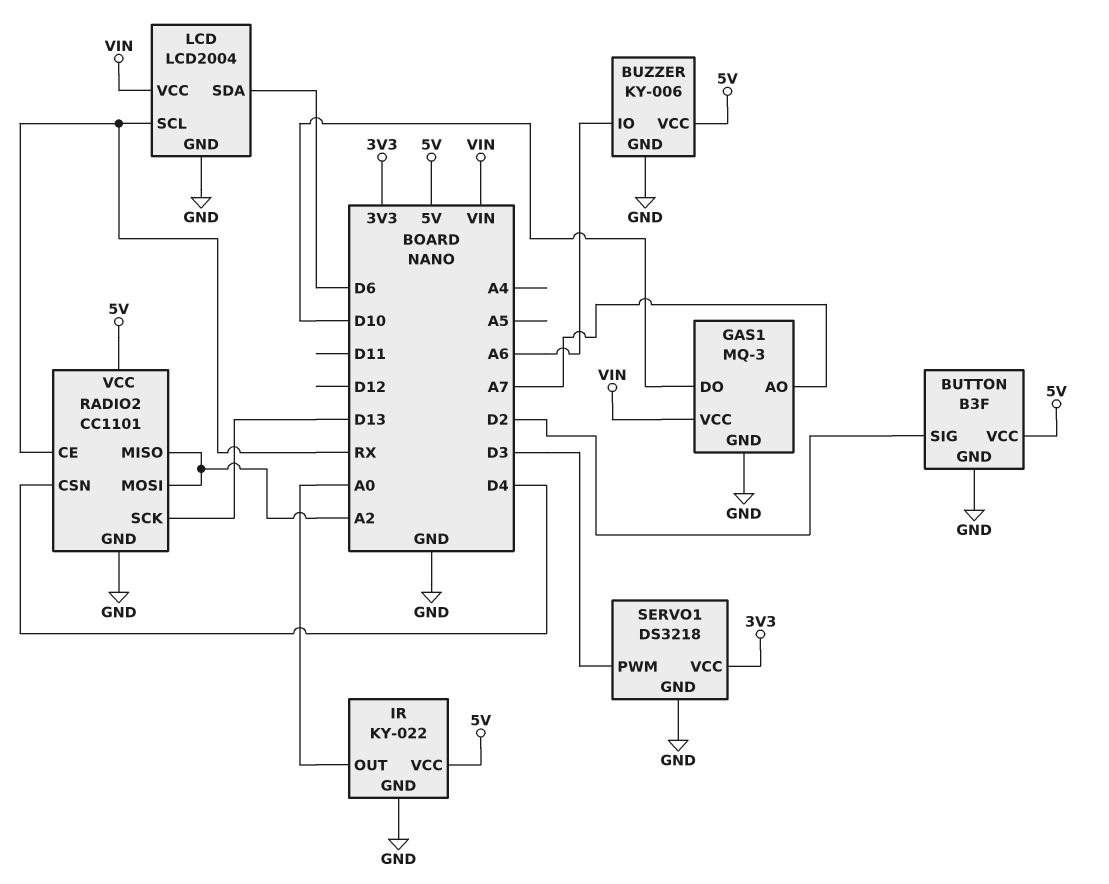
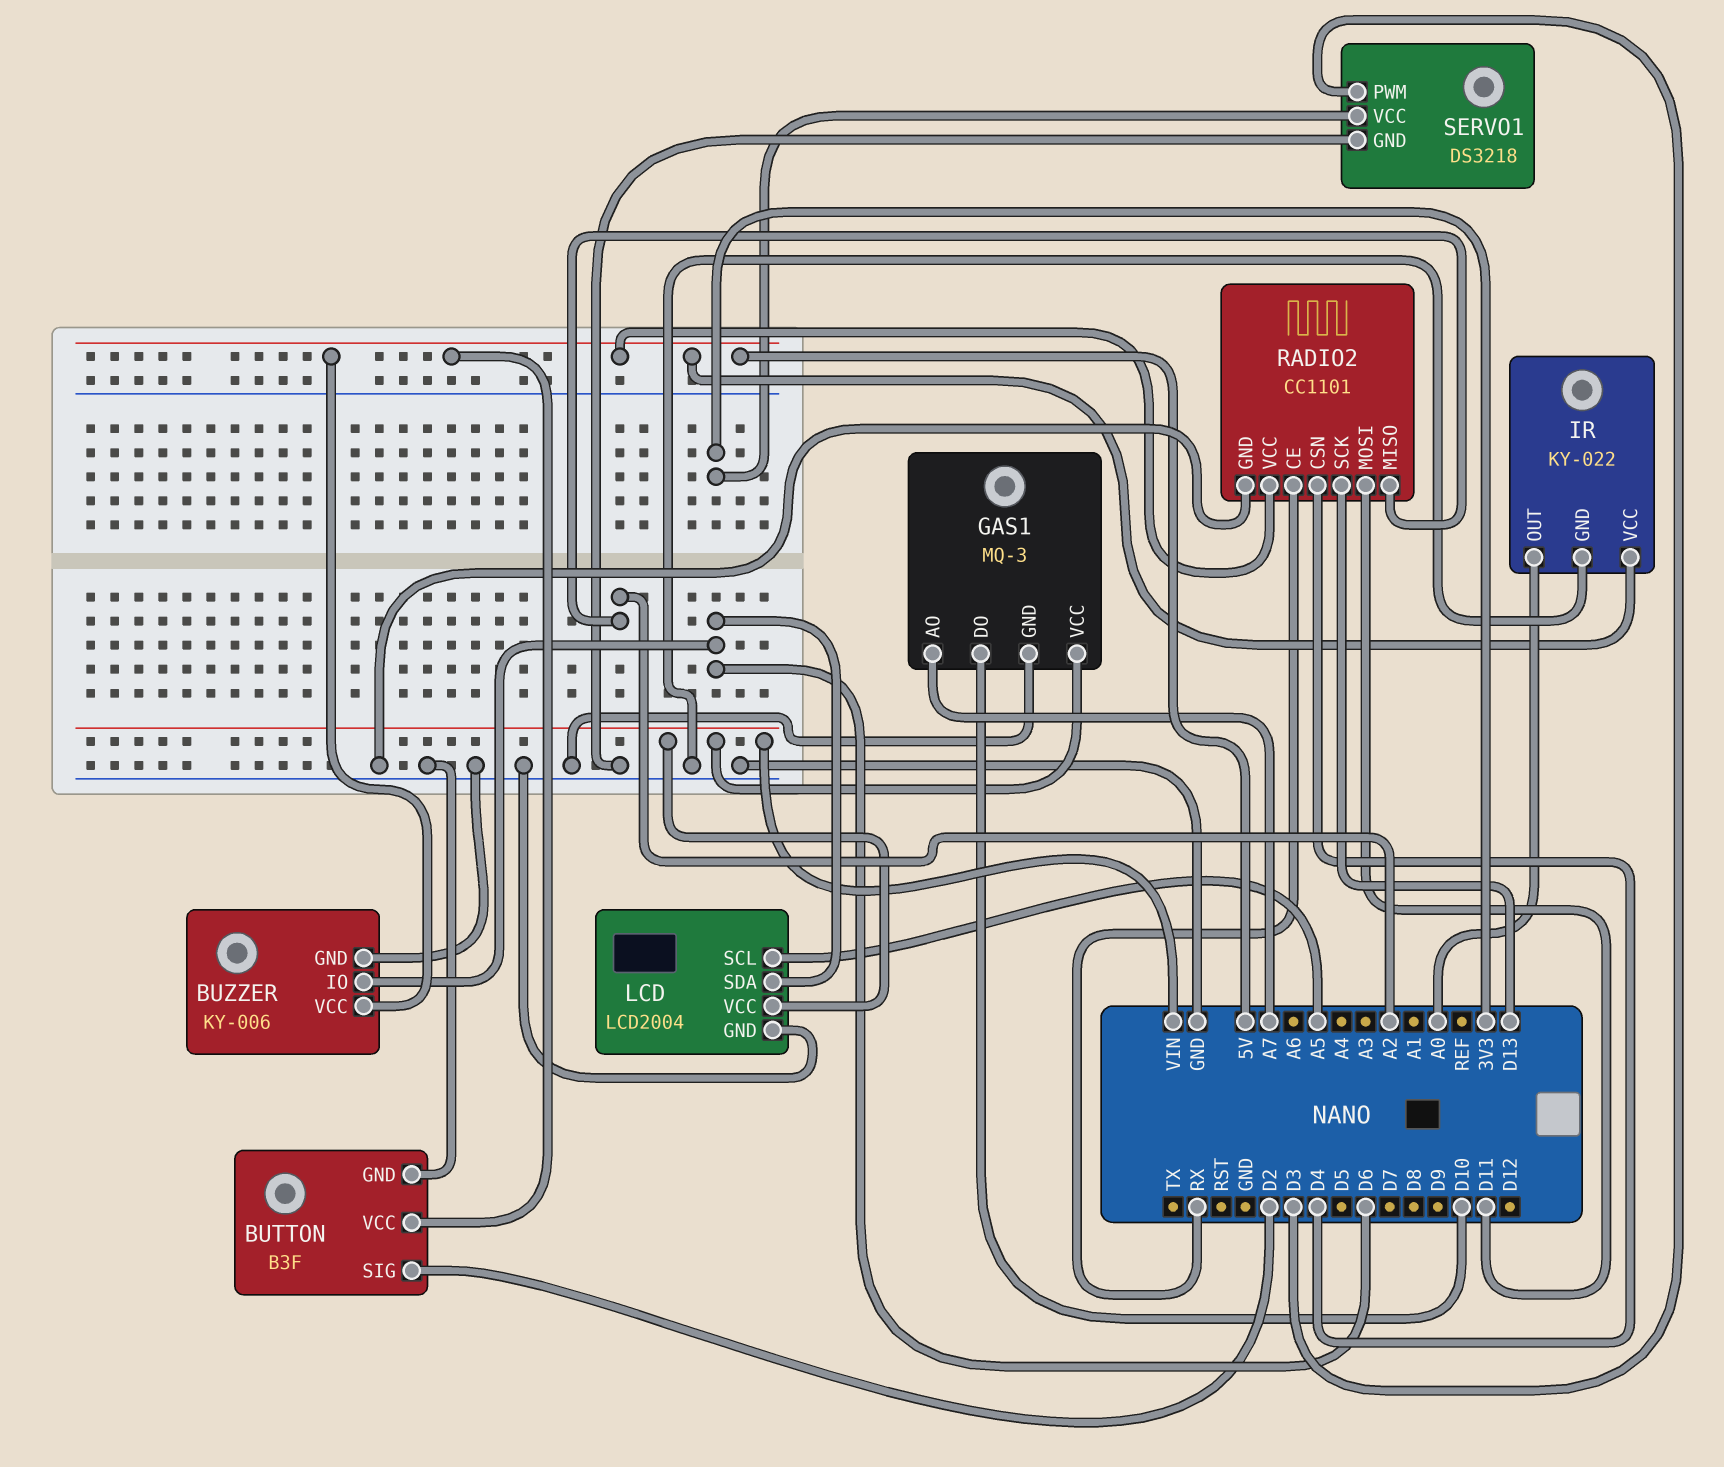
BUZZER pin IO: A6 -> D6
LCD pin SCL: RX -> A5
RADIO2 pin MOSI: A2 -> D11

